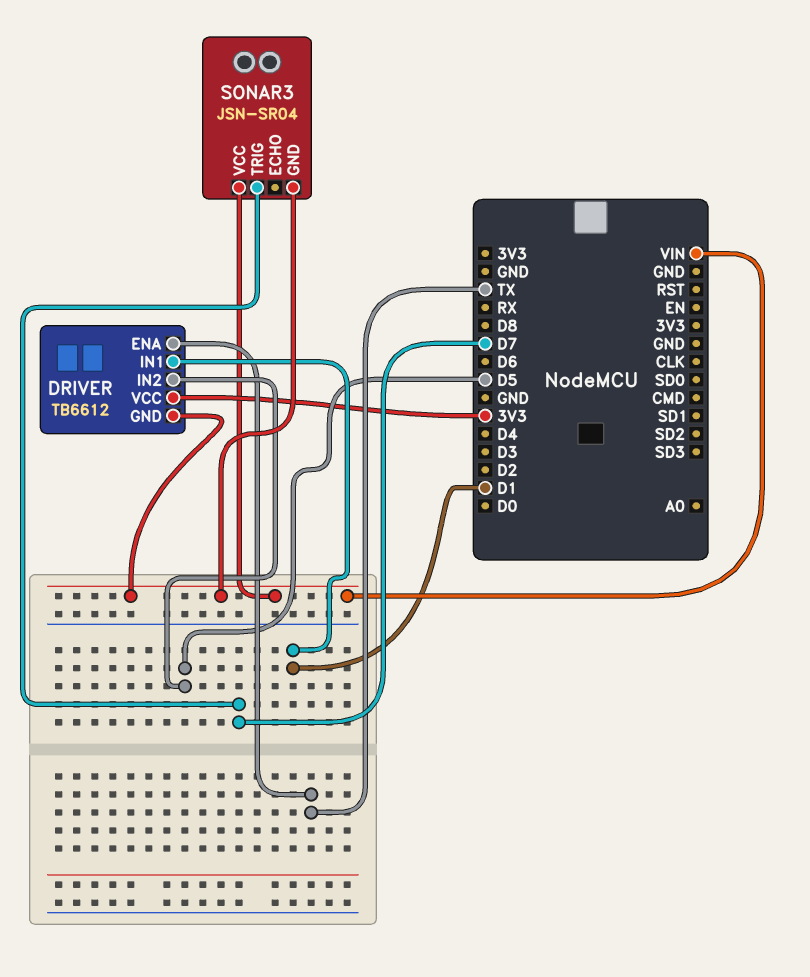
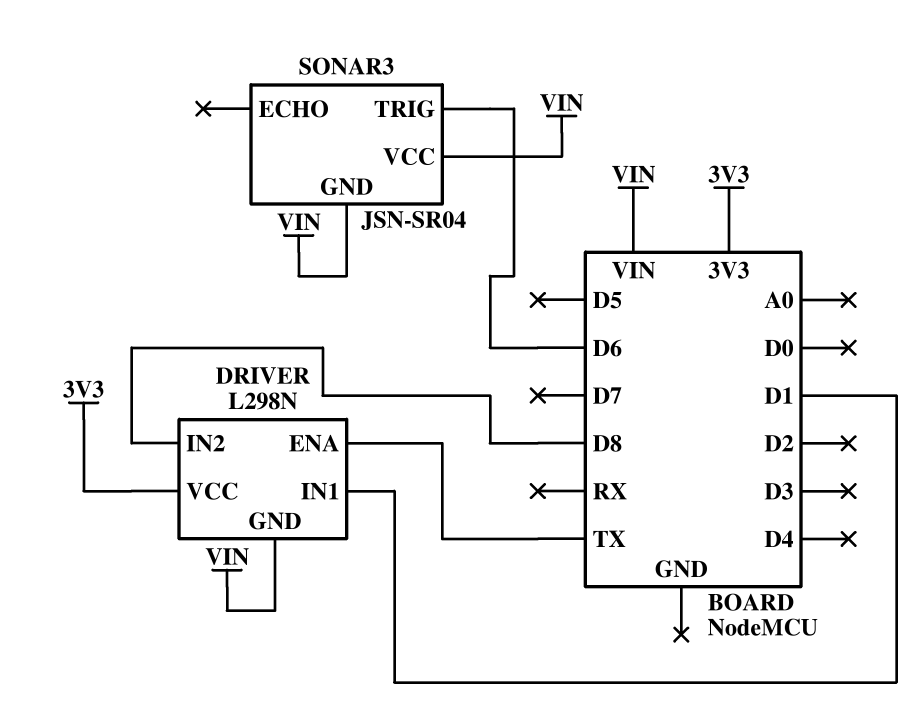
DRIVER: TB6612 -> L298N
DRIVER pin IN2: D5 -> D8
SONAR3 pin TRIG: D7 -> D6

